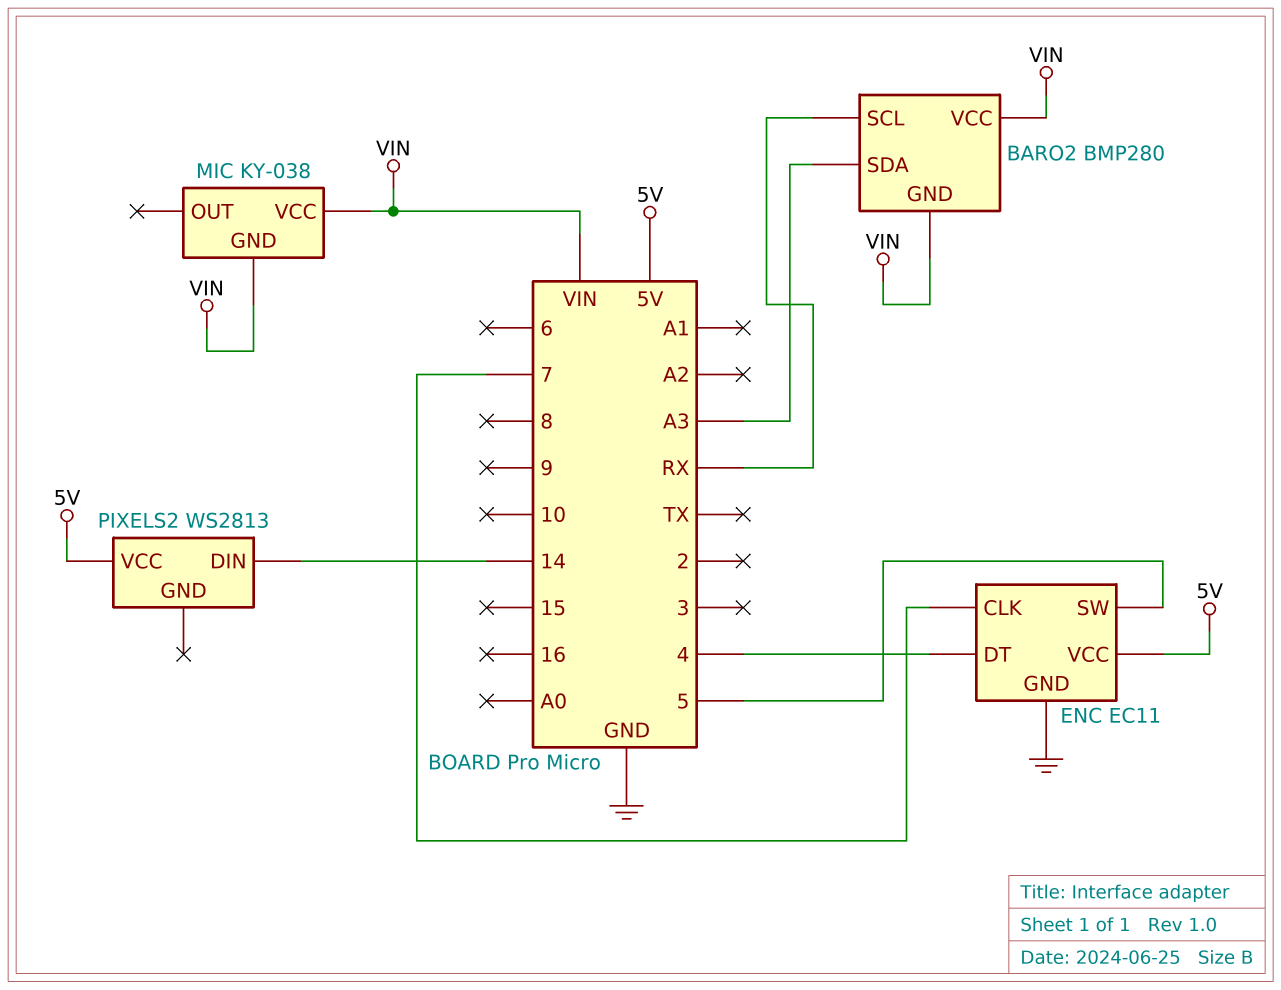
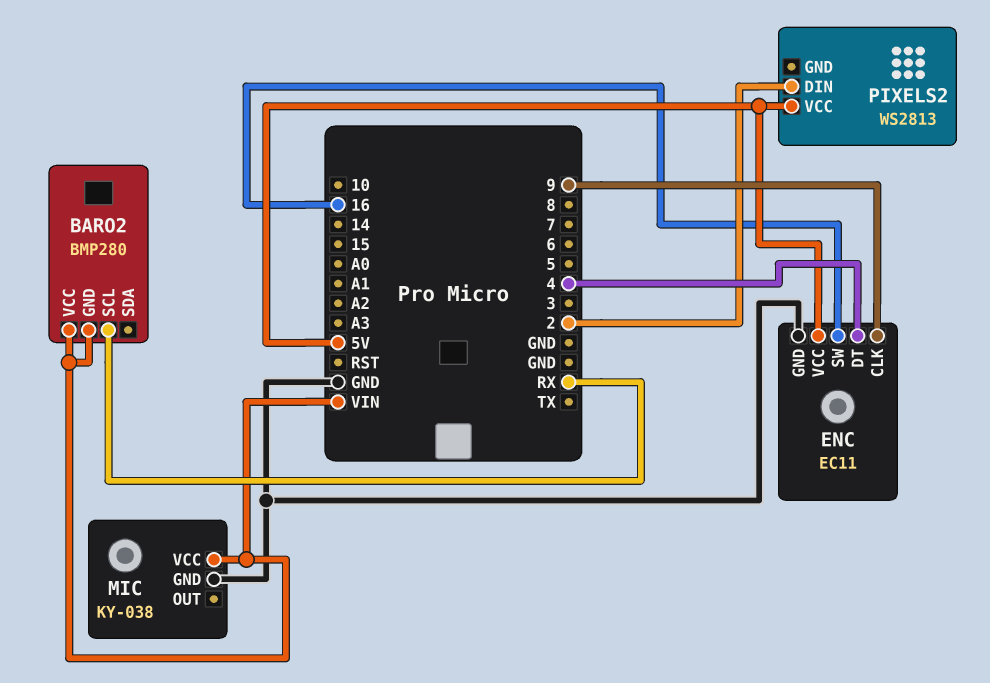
BARO2 pin SDA: A3 -> none
ENC pin CLK: 7 -> 9
ENC pin SW: 5 -> 16
MIC pin GND: VIN -> GND
PIXELS2 pin DIN: 14 -> 2

